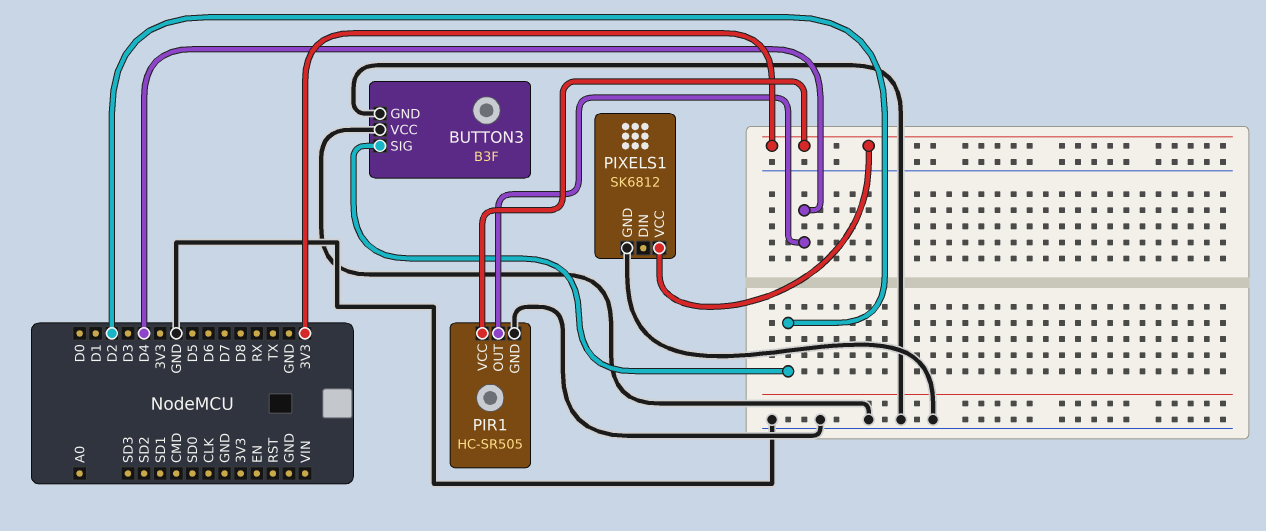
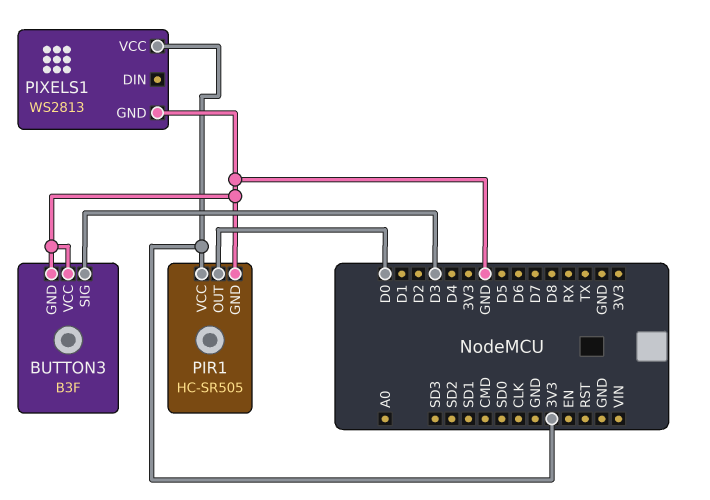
BUTTON3 pin SIG: D2 -> D3
PIR1 pin OUT: D4 -> D0
PIXELS1: SK6812 -> WS2813

